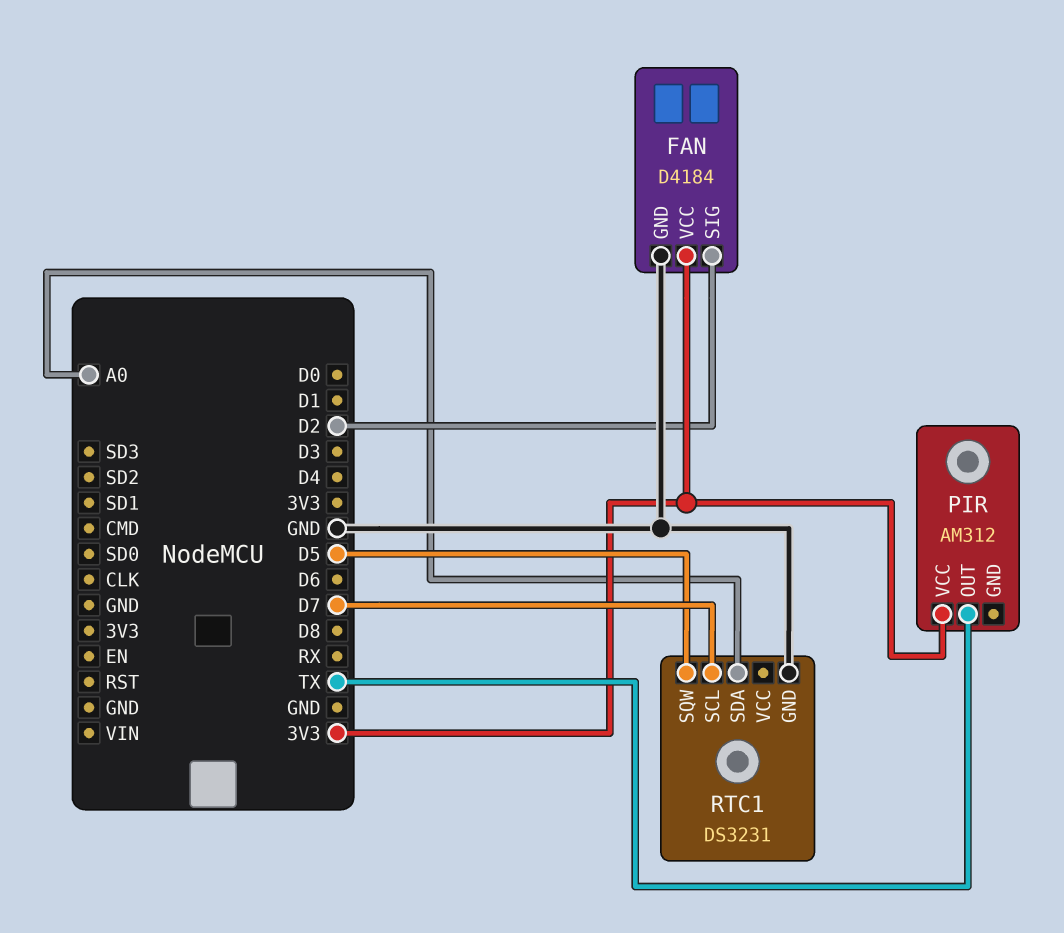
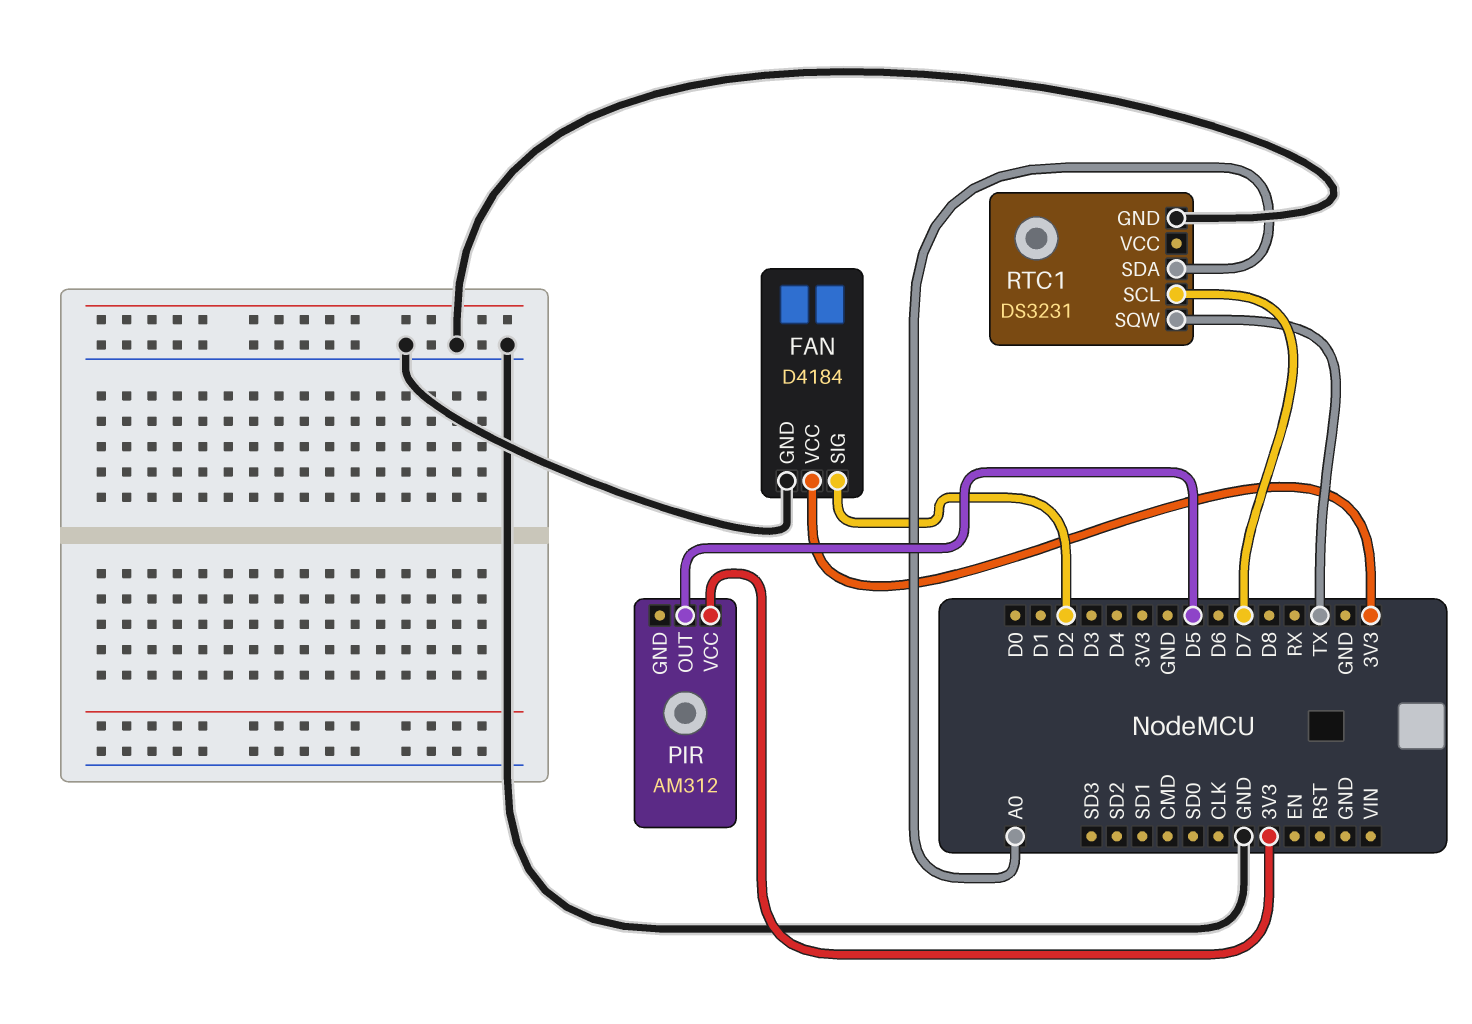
PIR pin OUT: TX -> D5
RTC1 pin SQW: D5 -> TX

